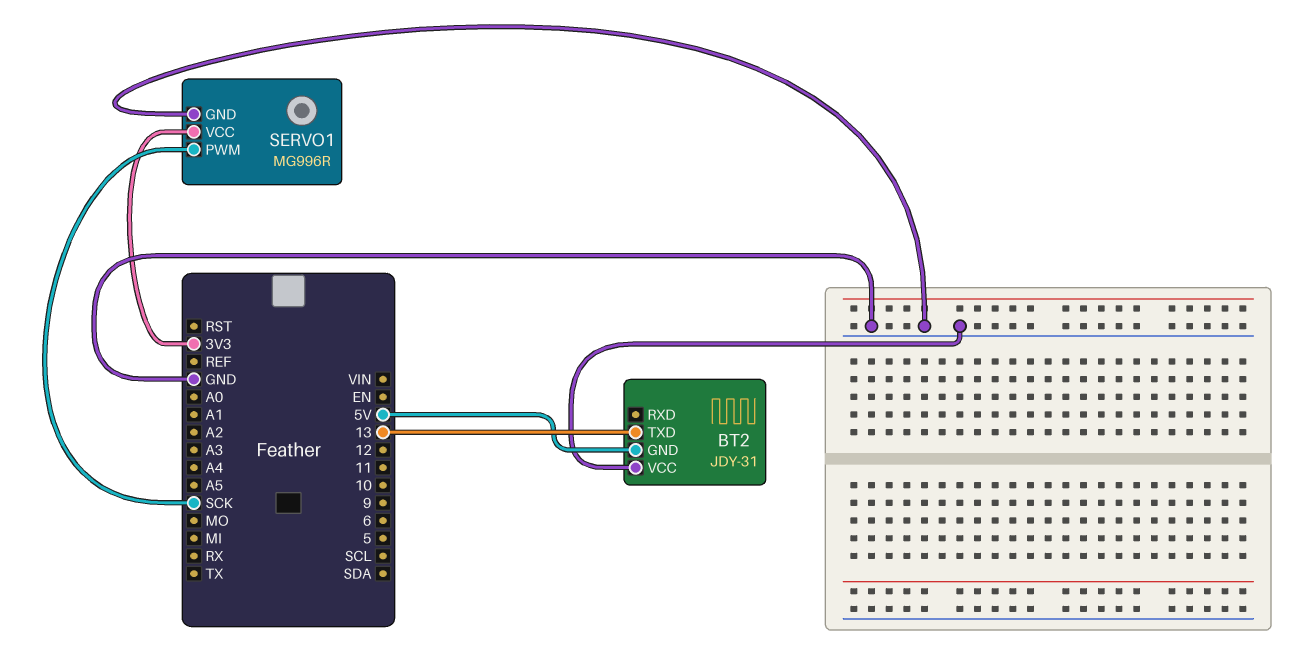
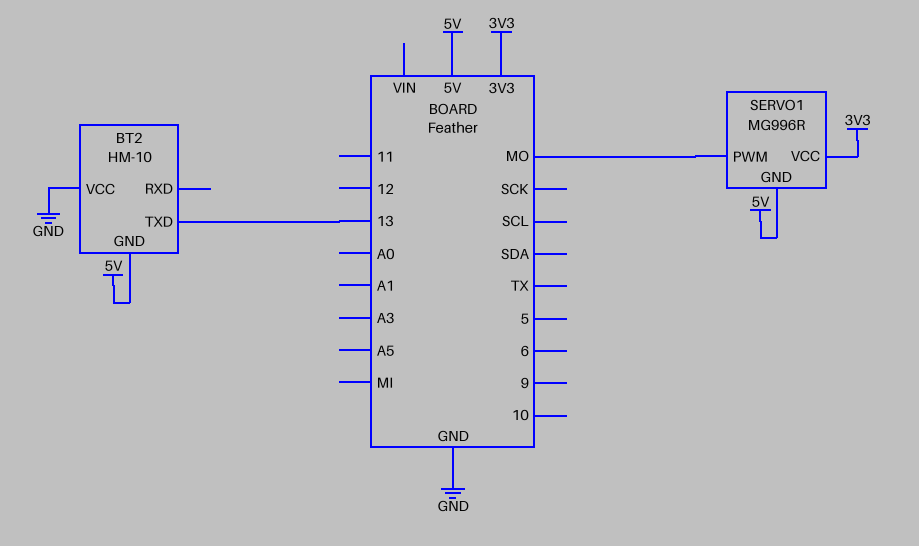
BT2: JDY-31 -> HM-10
SERVO1 pin GND: GND -> 5V
SERVO1 pin PWM: SCK -> MO

